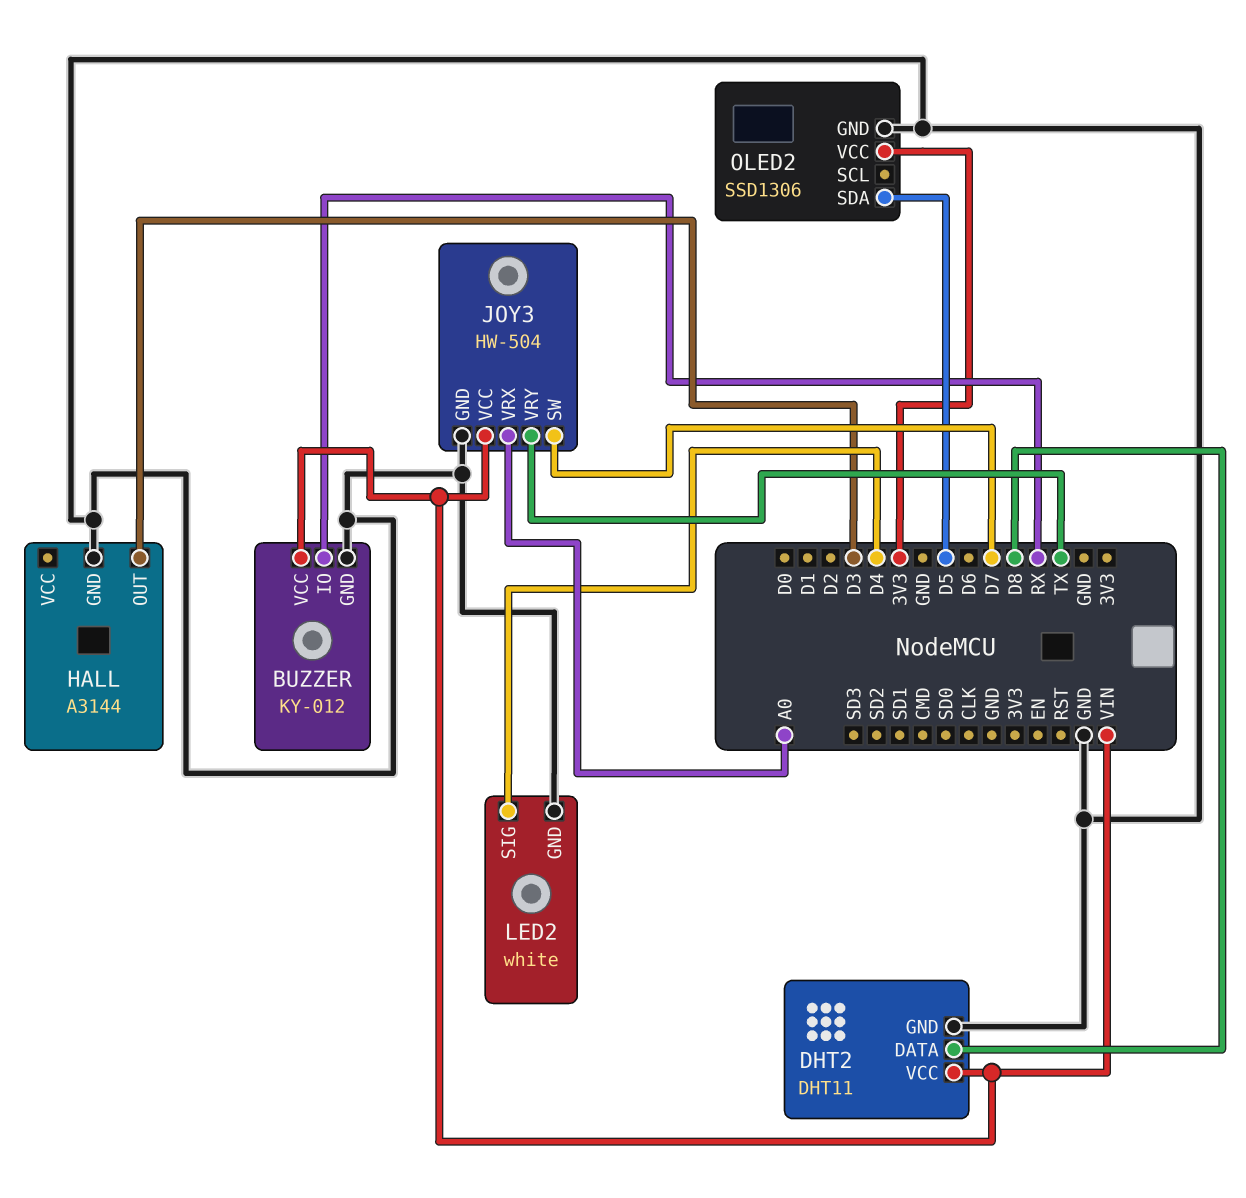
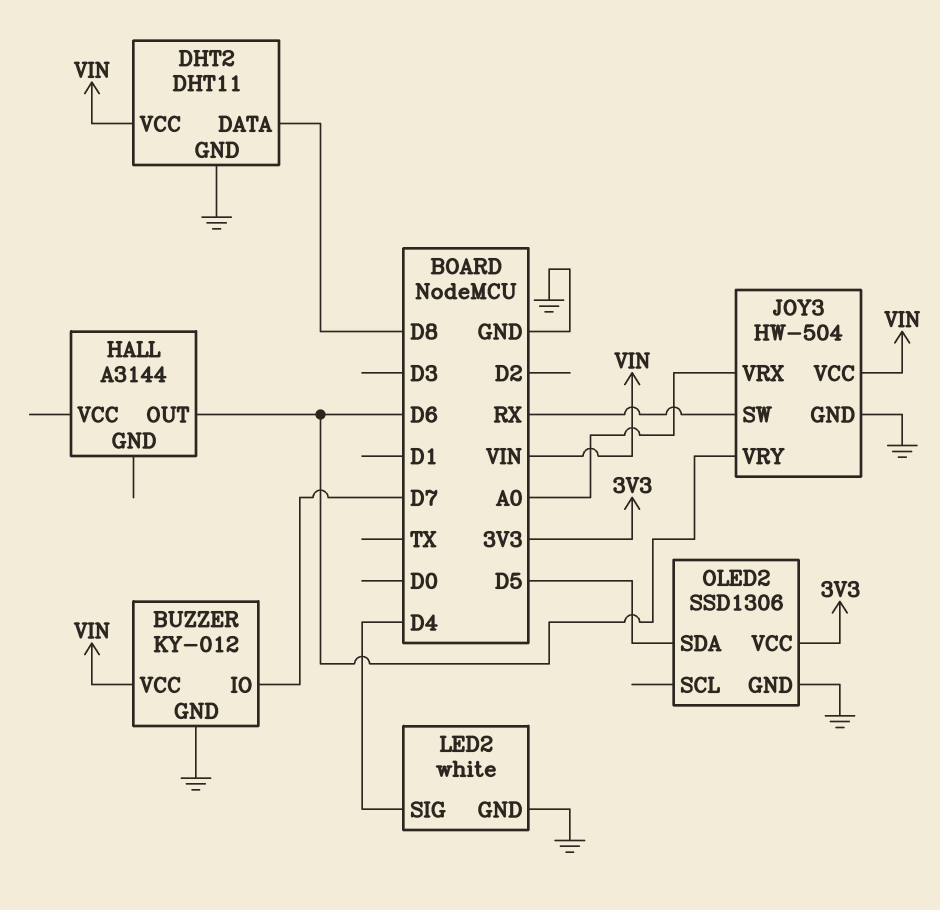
BUZZER pin IO: RX -> D7
HALL pin GND: GND -> none
HALL pin OUT: D3 -> D6
JOY3 pin SW: D7 -> RX
JOY3 pin VRY: TX -> D6

